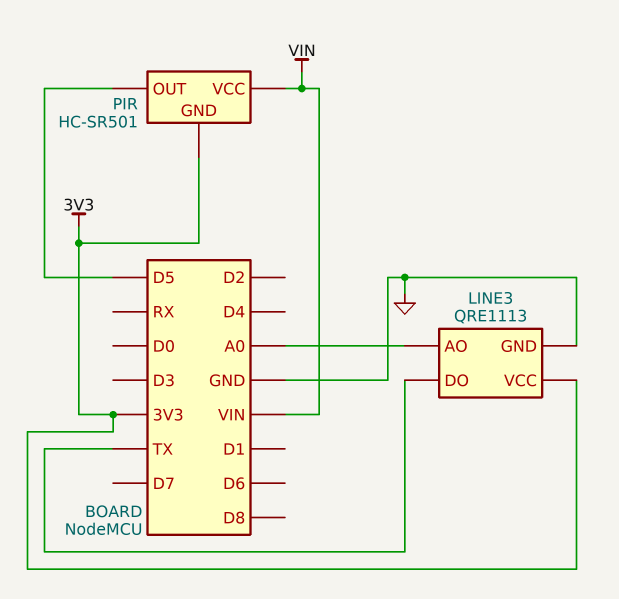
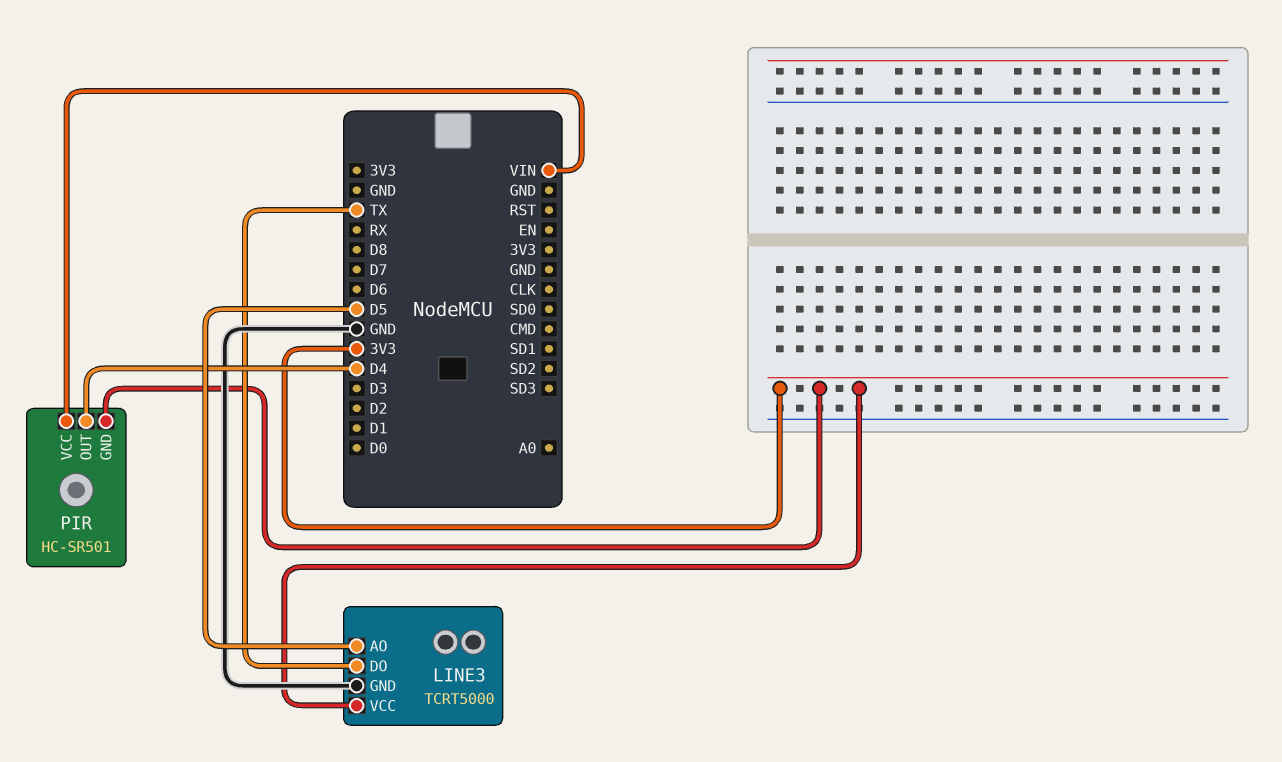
LINE3: QRE1113 -> TCRT5000
LINE3 pin AO: A0 -> D5
PIR pin OUT: D5 -> D4

